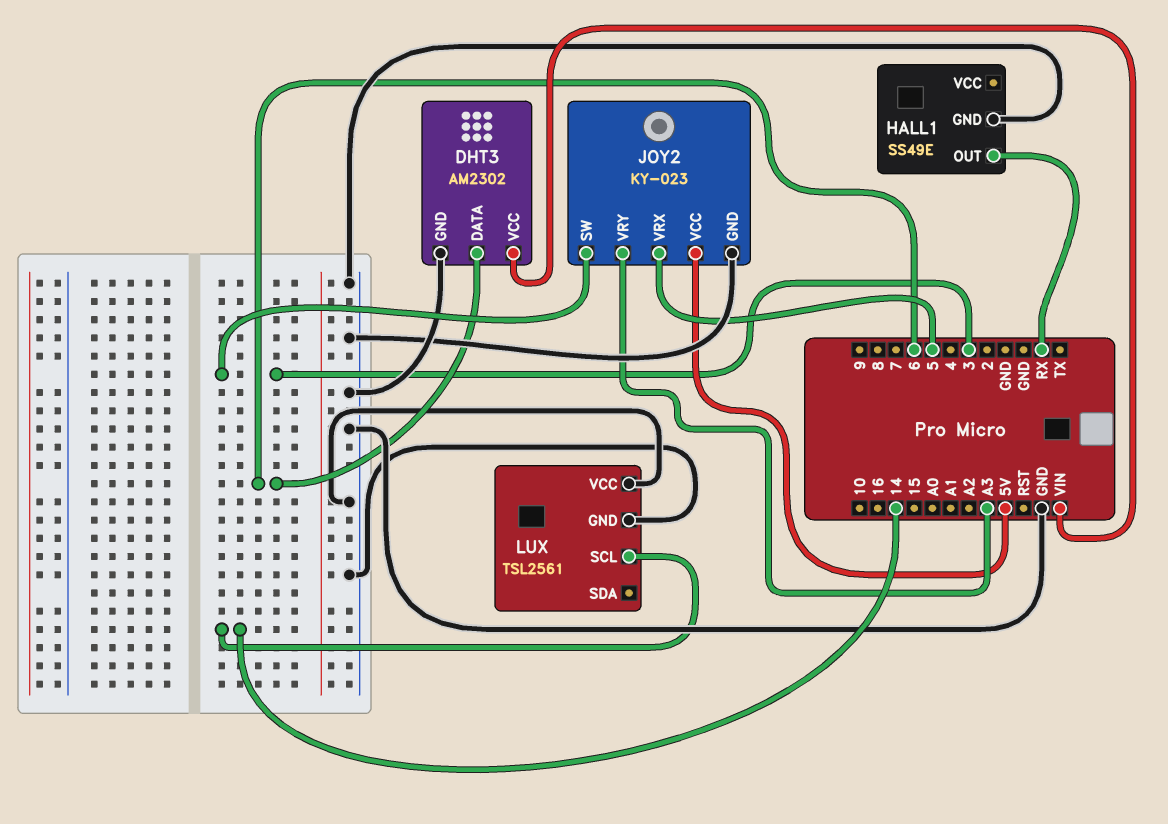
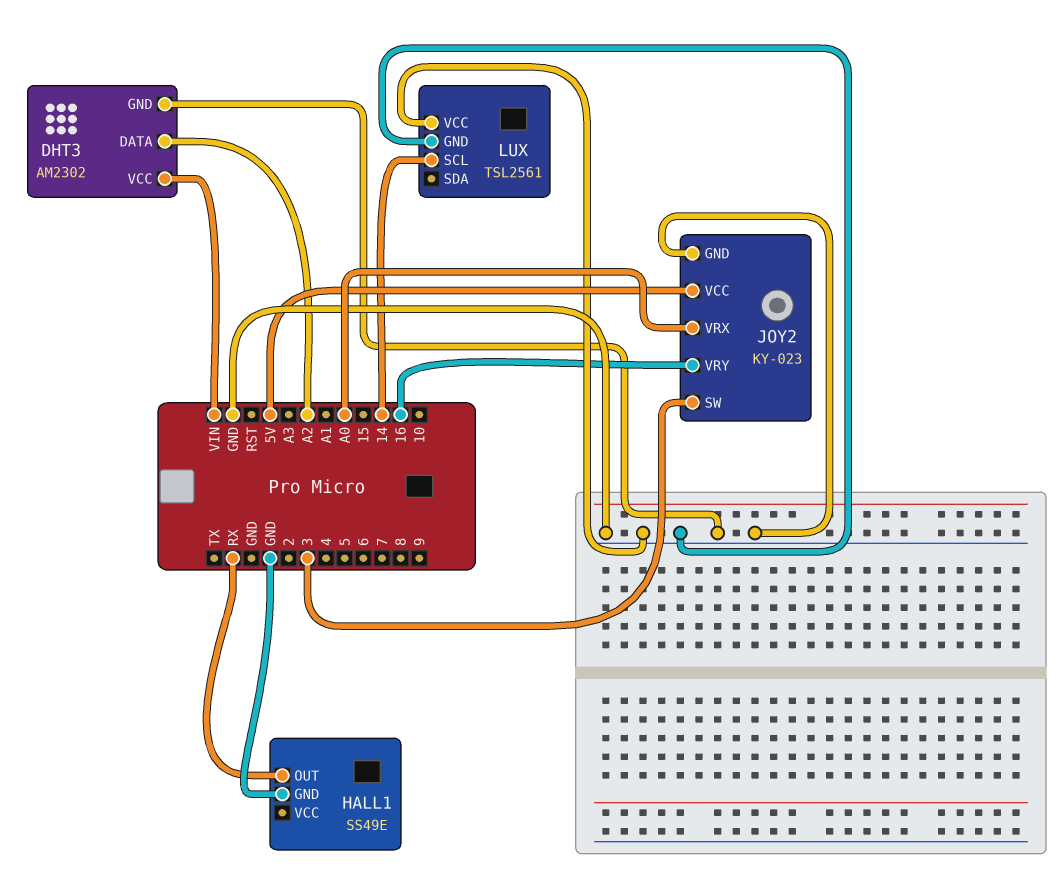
DHT3 pin DATA: 6 -> A2
JOY2 pin VRX: 5 -> A0
JOY2 pin VRY: A3 -> 16

